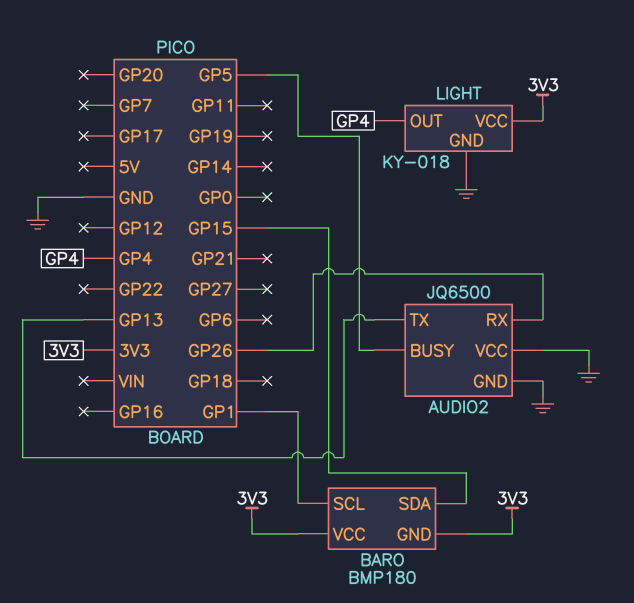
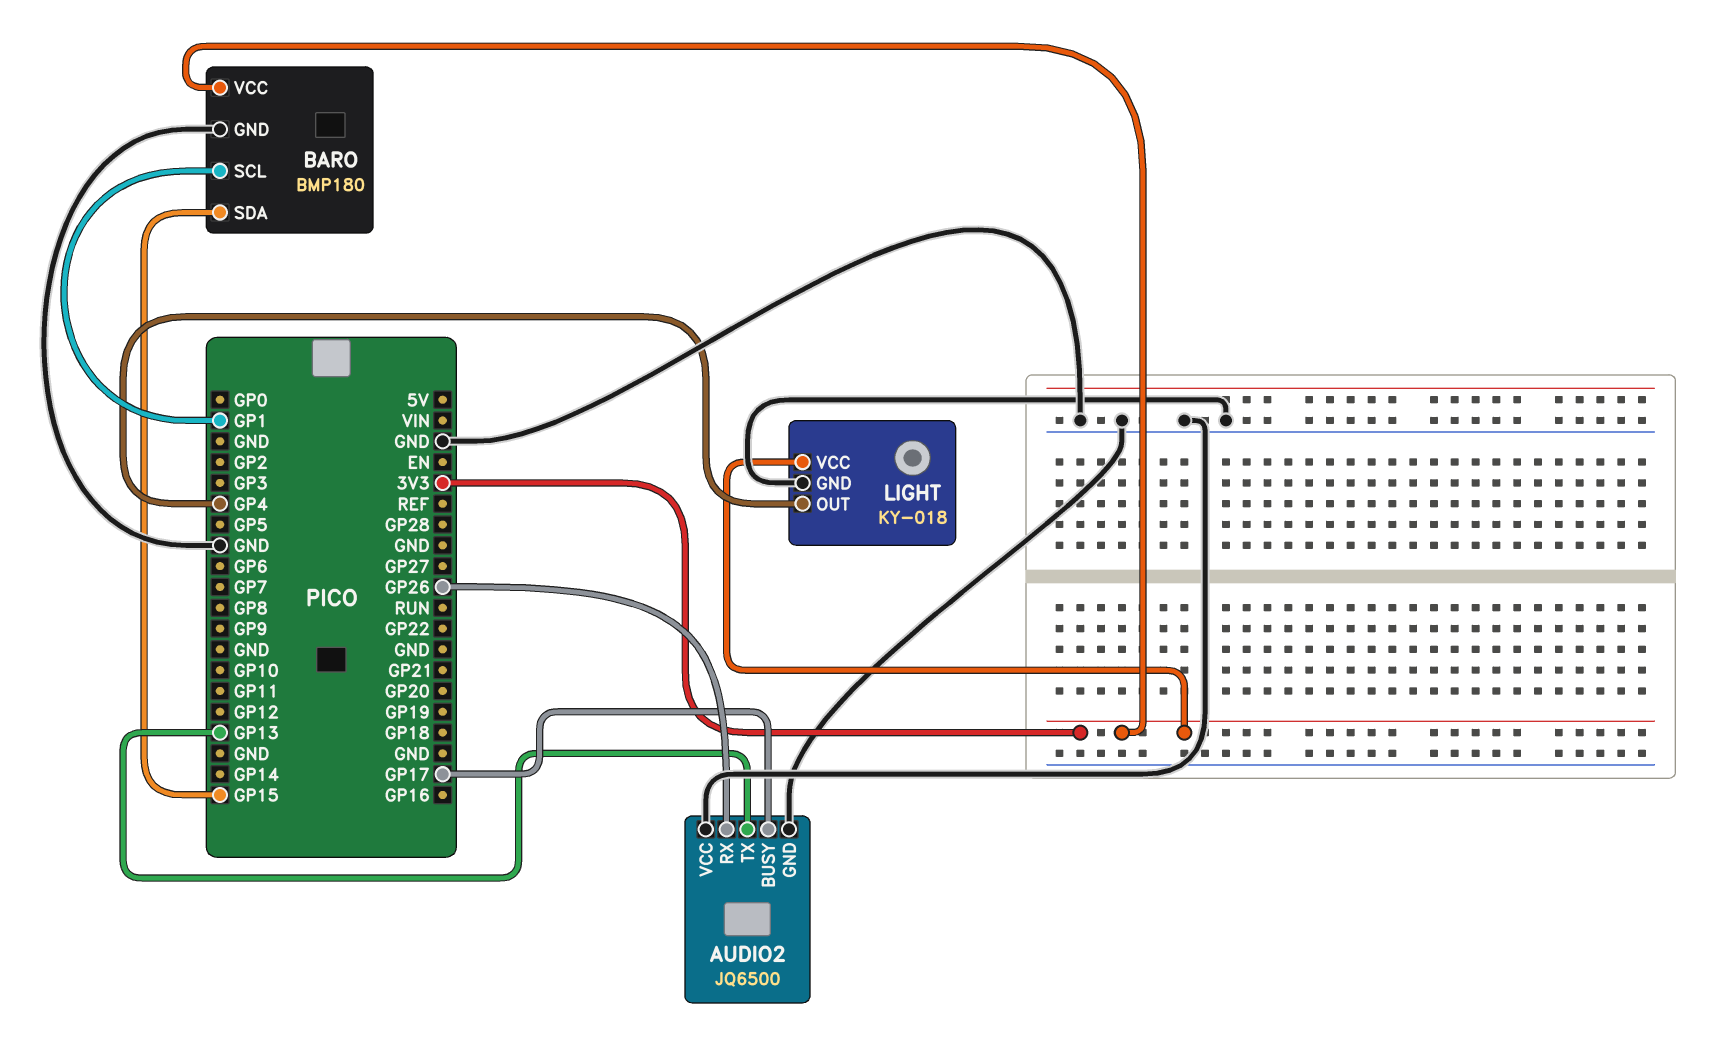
AUDIO2 pin BUSY: GP5 -> GP17
BARO pin GND: 3V3 -> GND

